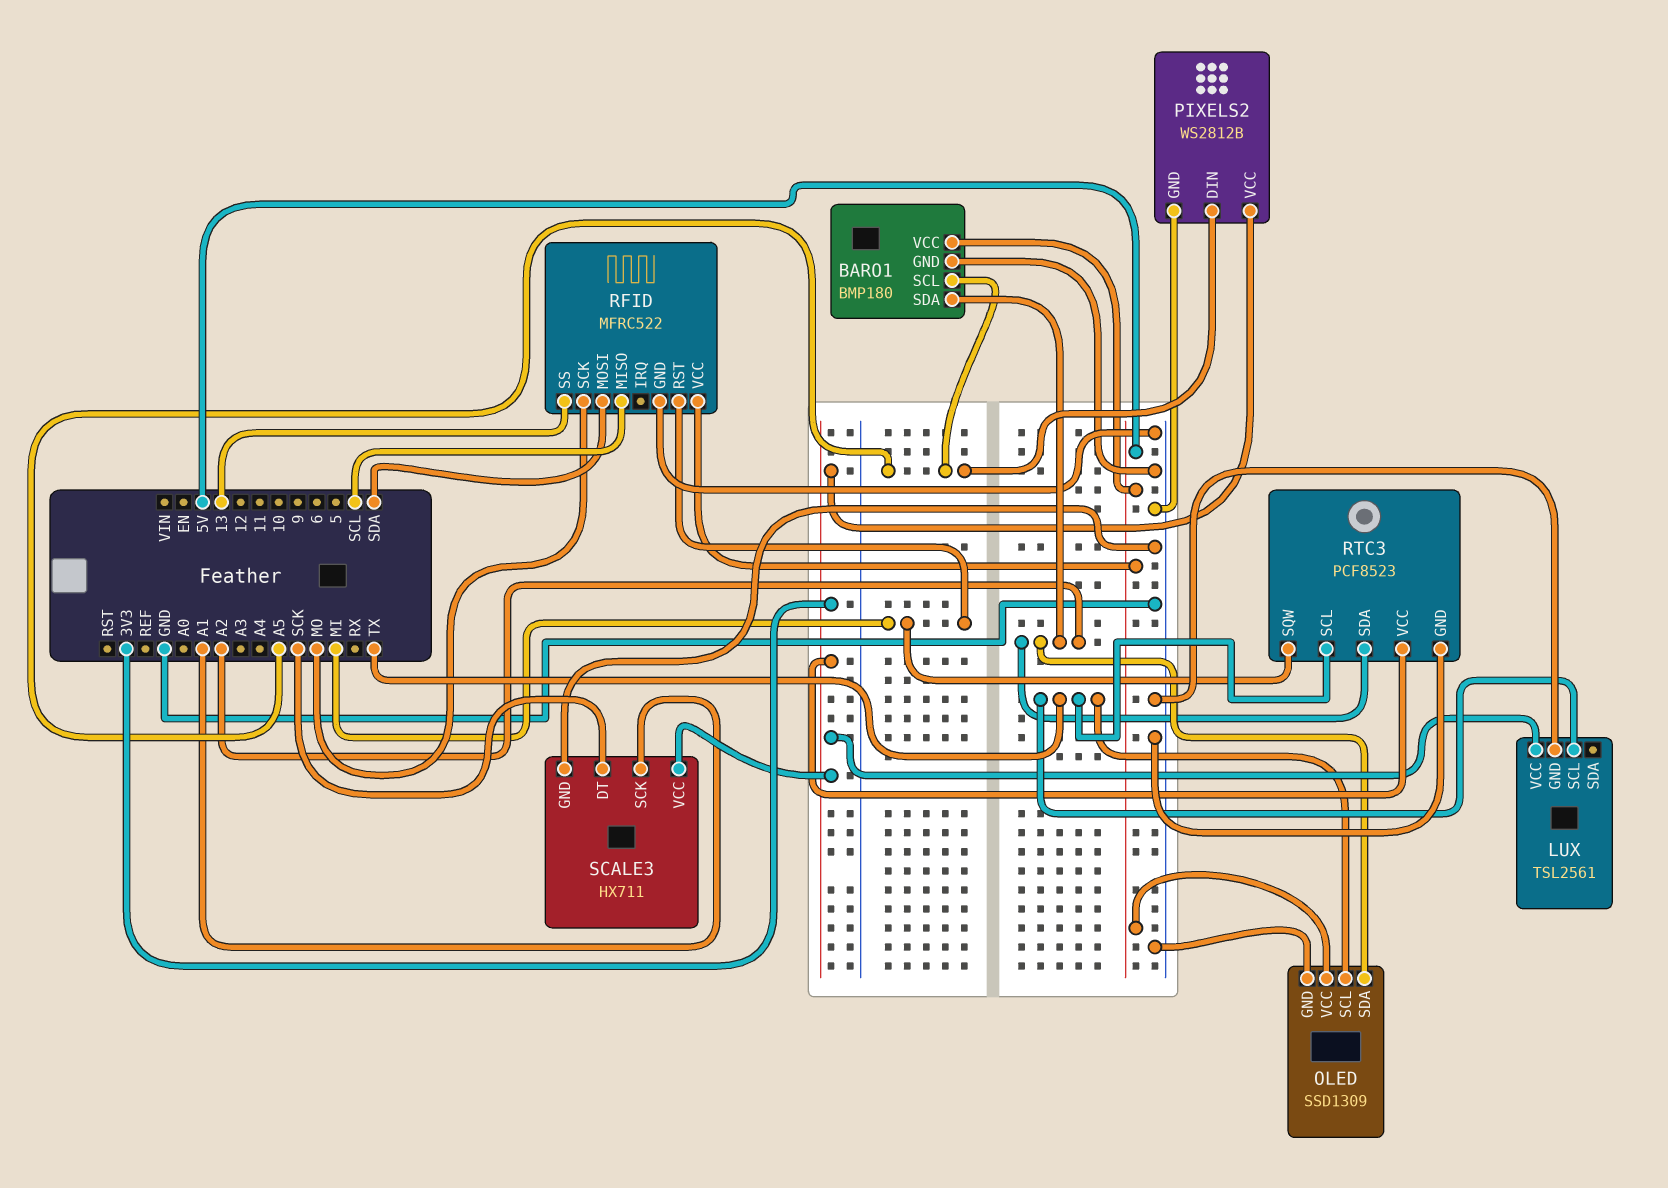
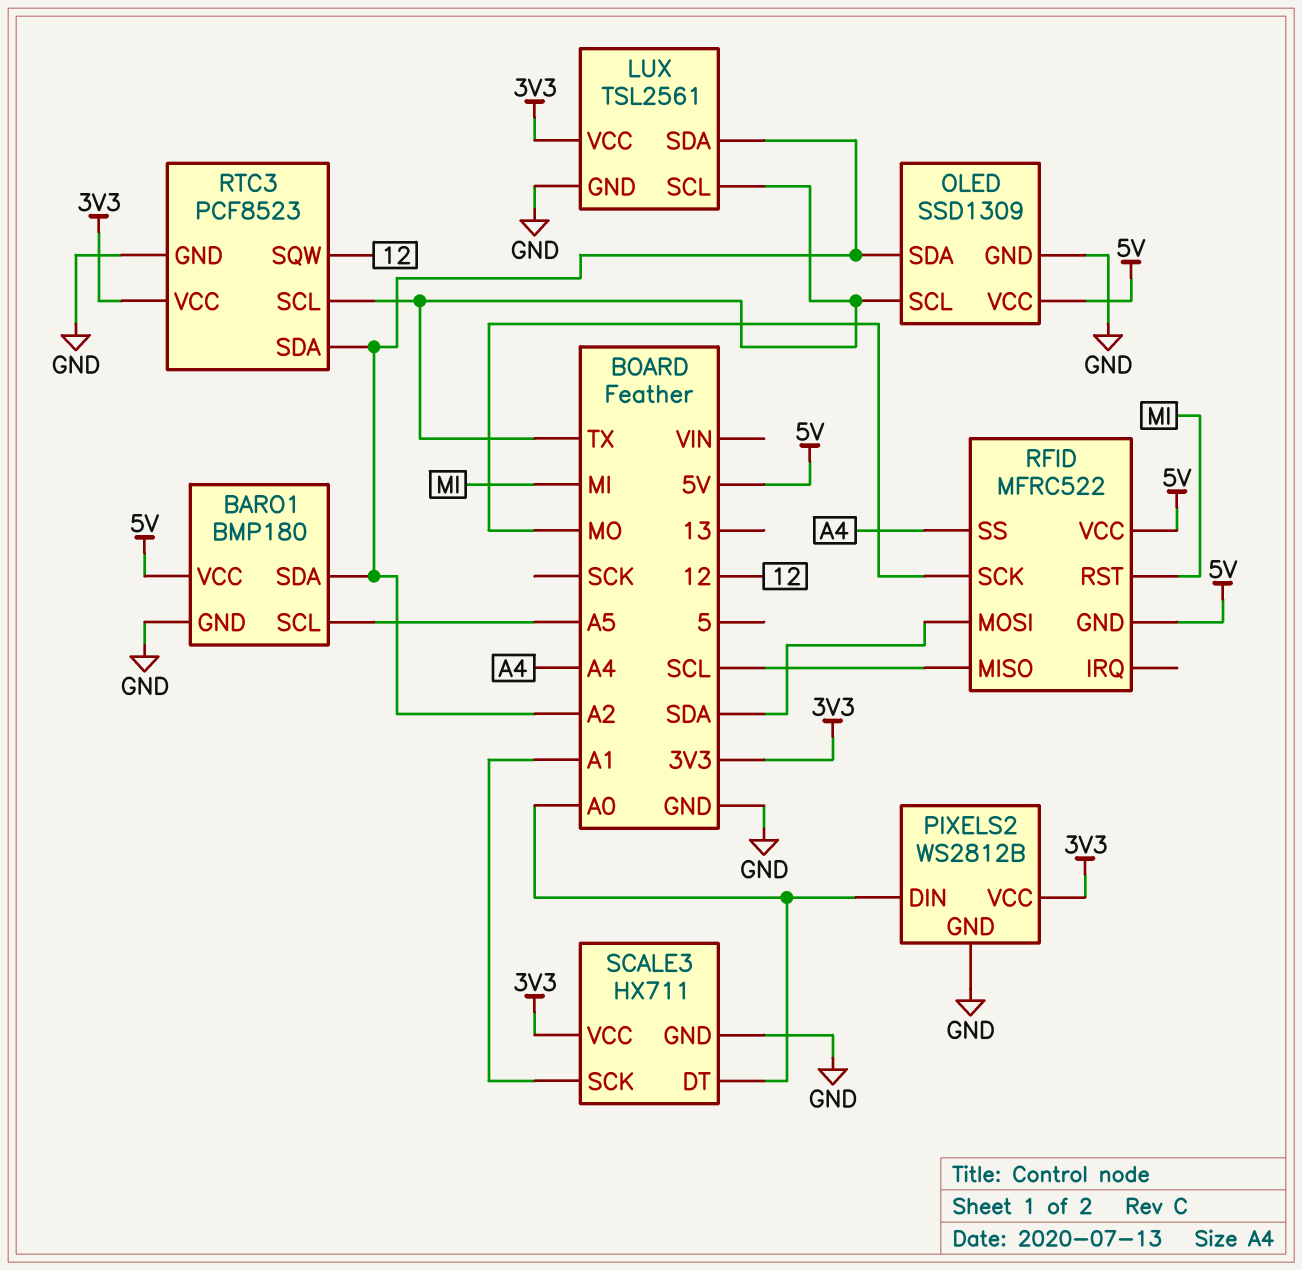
LUX pin SDA: none -> A2
PIXELS2 pin DIN: A5 -> A0
RFID pin GND: GND -> 5V
RFID pin SS: 13 -> A4
RTC3 pin SQW: MI -> 12
SCALE3 pin DT: SCK -> A0

